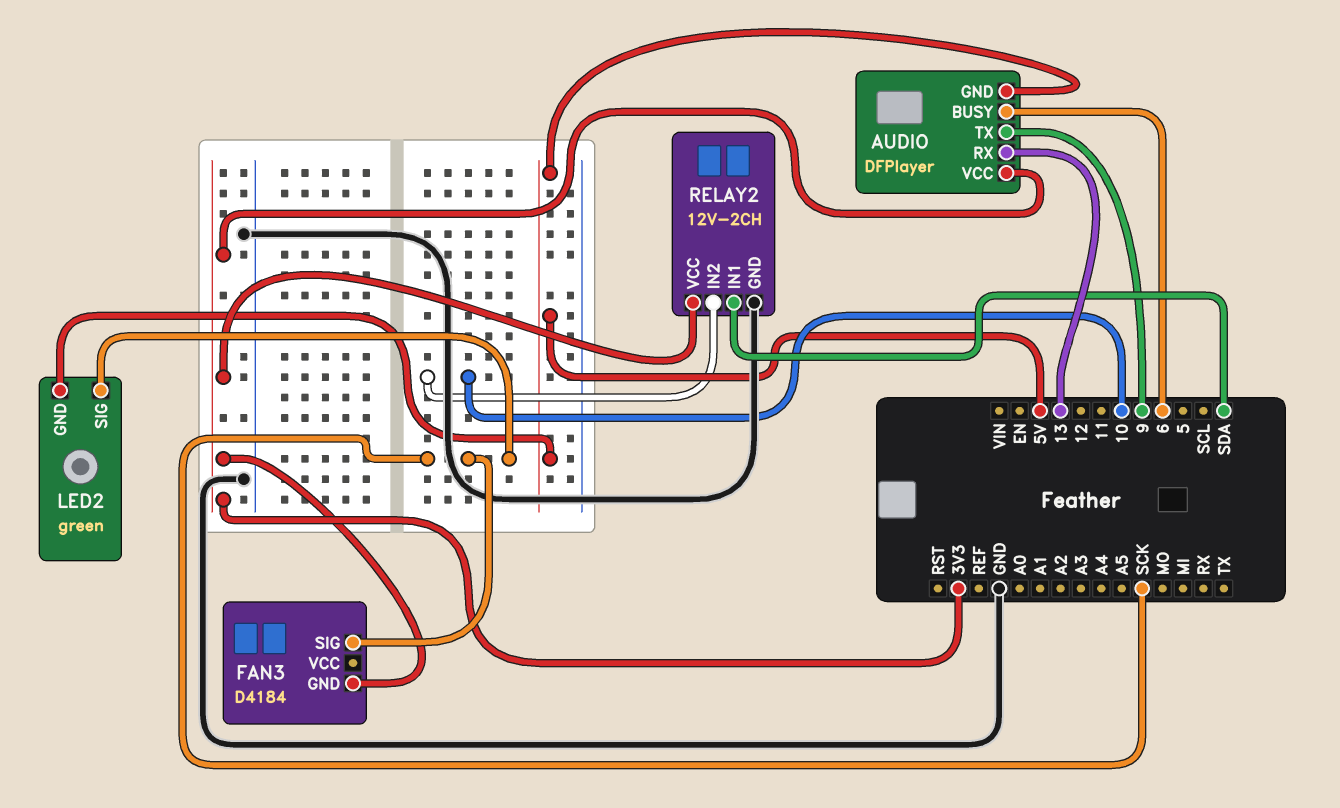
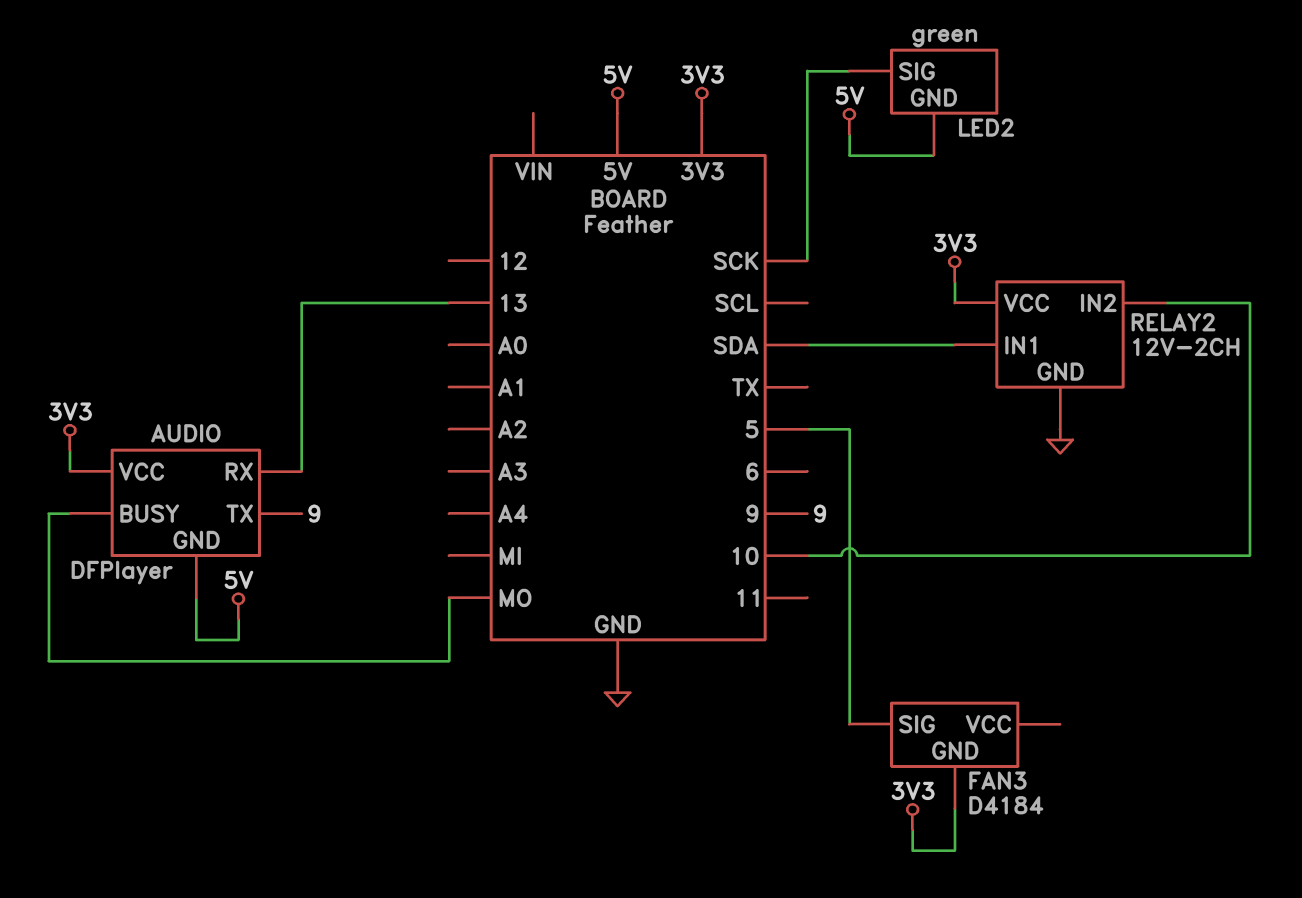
AUDIO pin BUSY: 6 -> MO
FAN3 pin SIG: SCK -> 5

